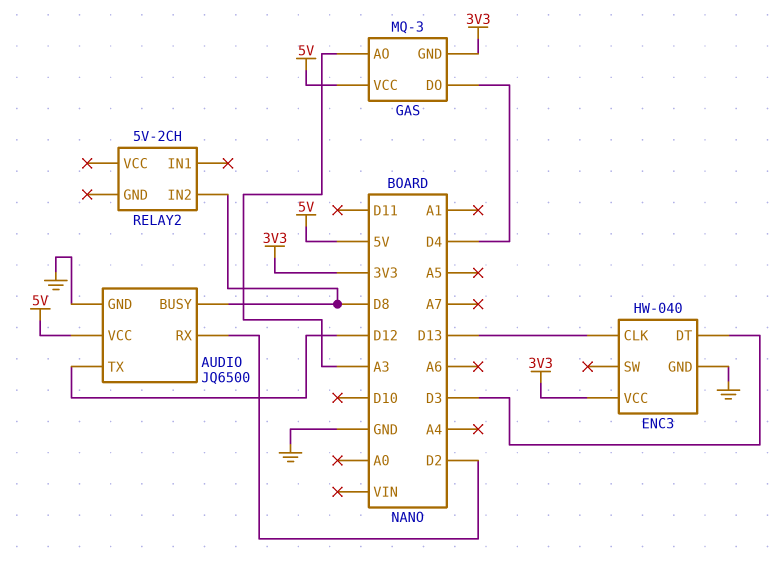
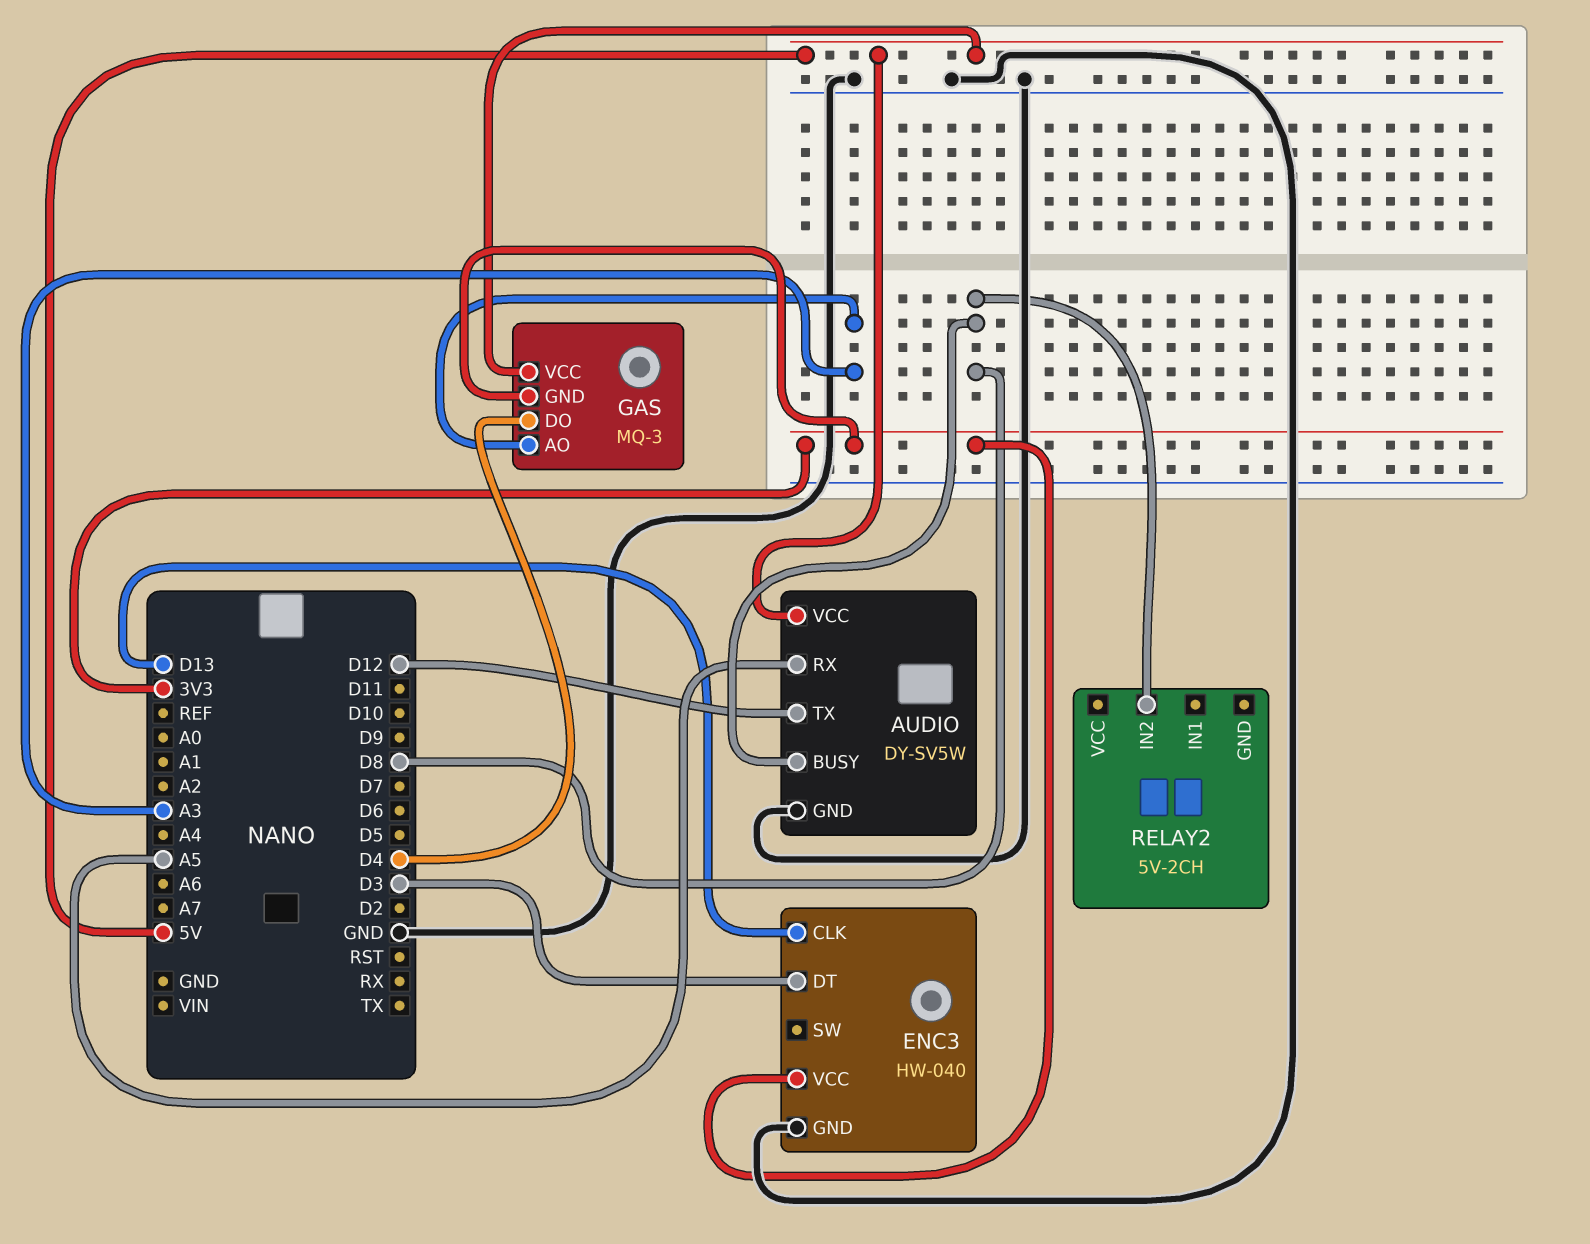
AUDIO: JQ6500 -> DY-SV5W
AUDIO pin RX: D2 -> A5

